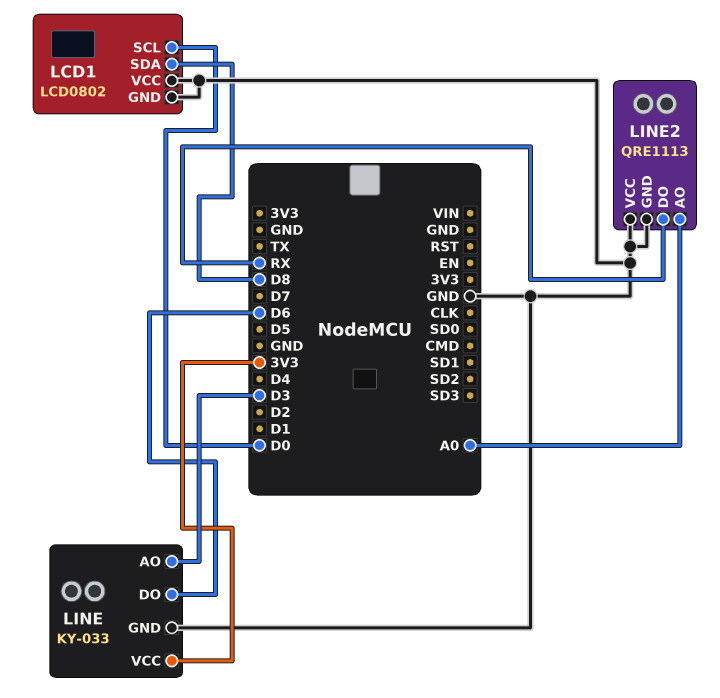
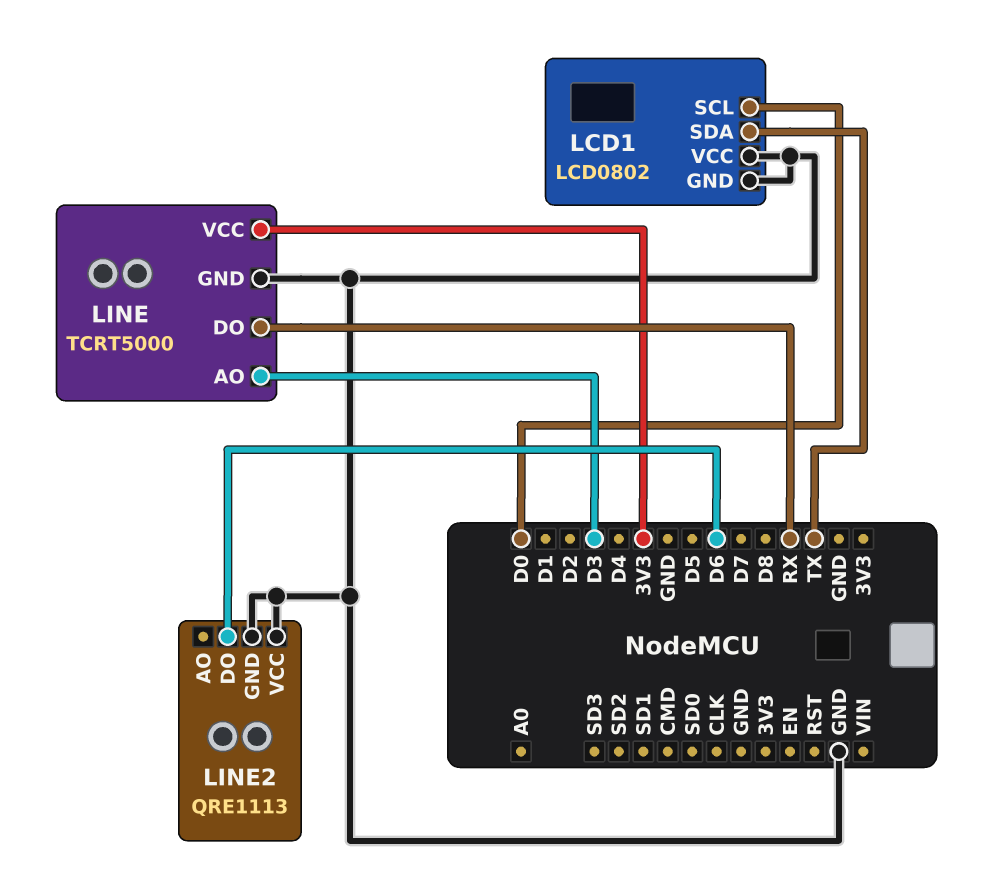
LCD1 pin SDA: D8 -> TX
LINE: KY-033 -> TCRT5000
LINE pin DO: D6 -> RX
LINE2 pin AO: A0 -> none
LINE2 pin DO: RX -> D6

